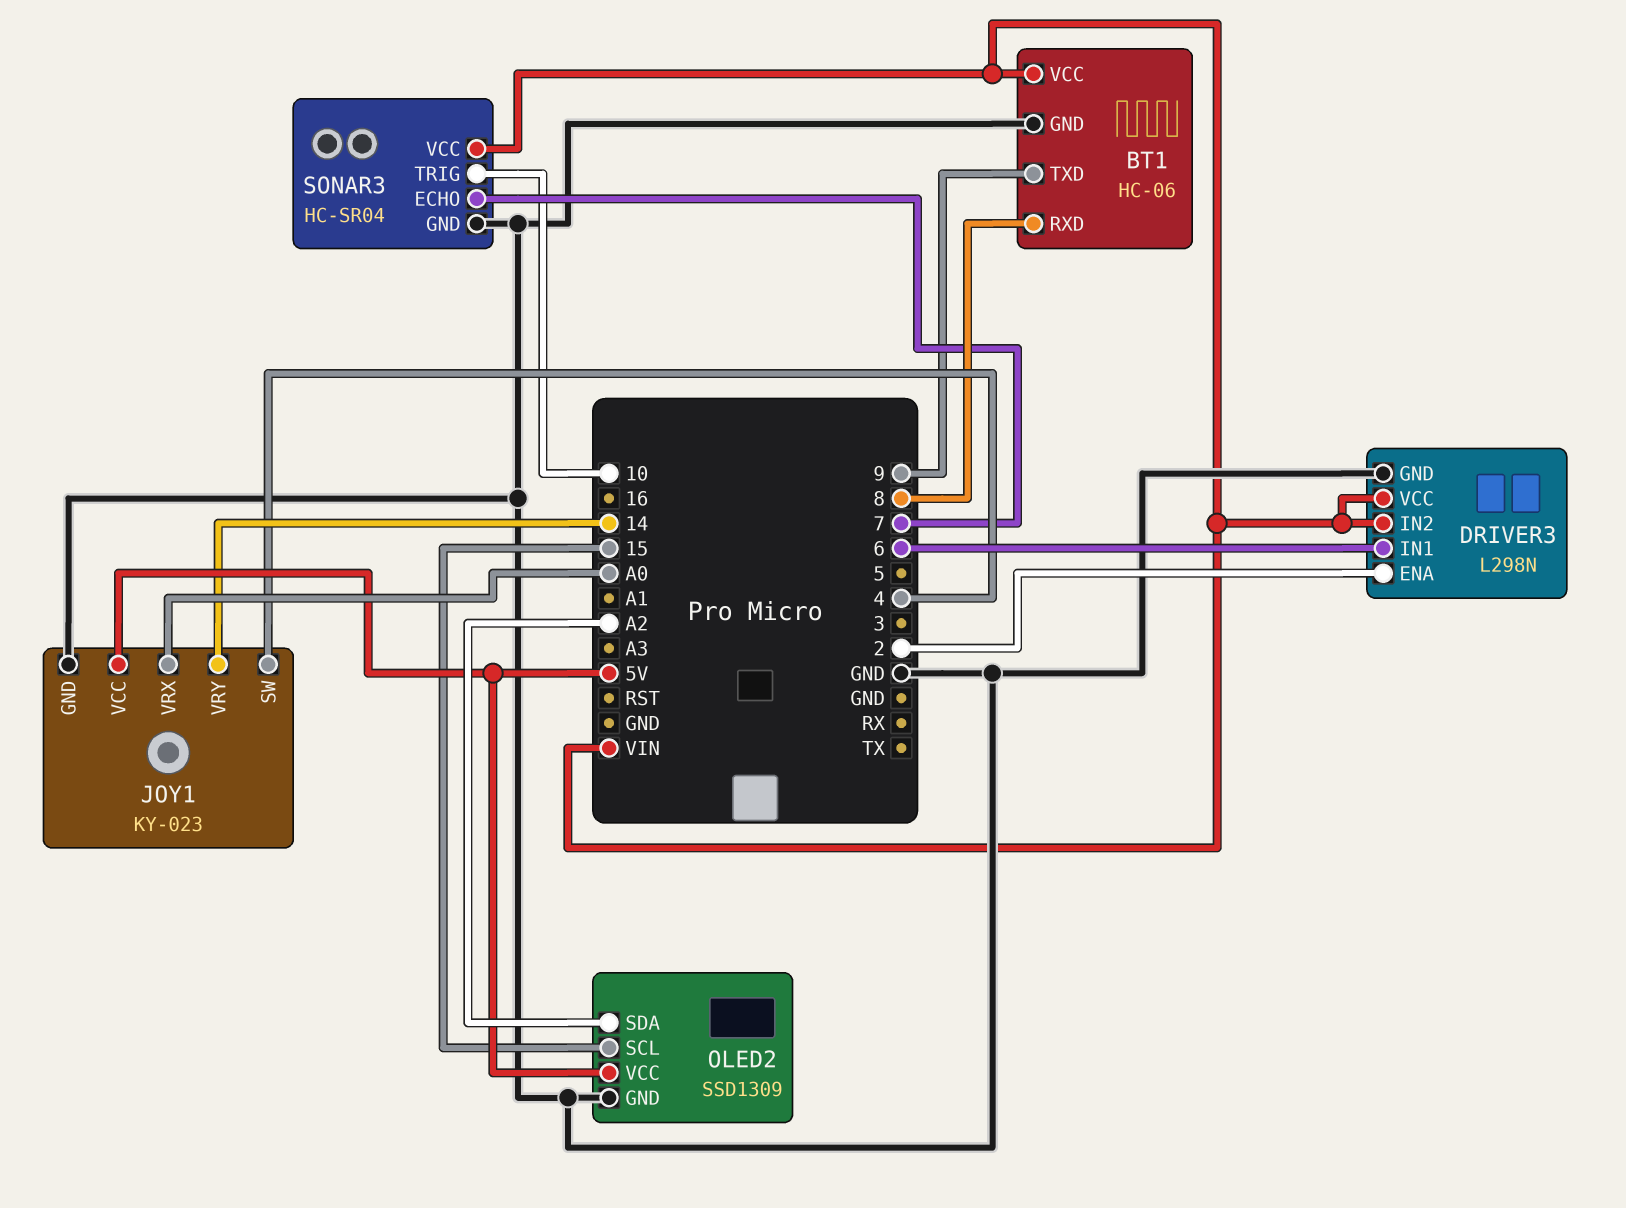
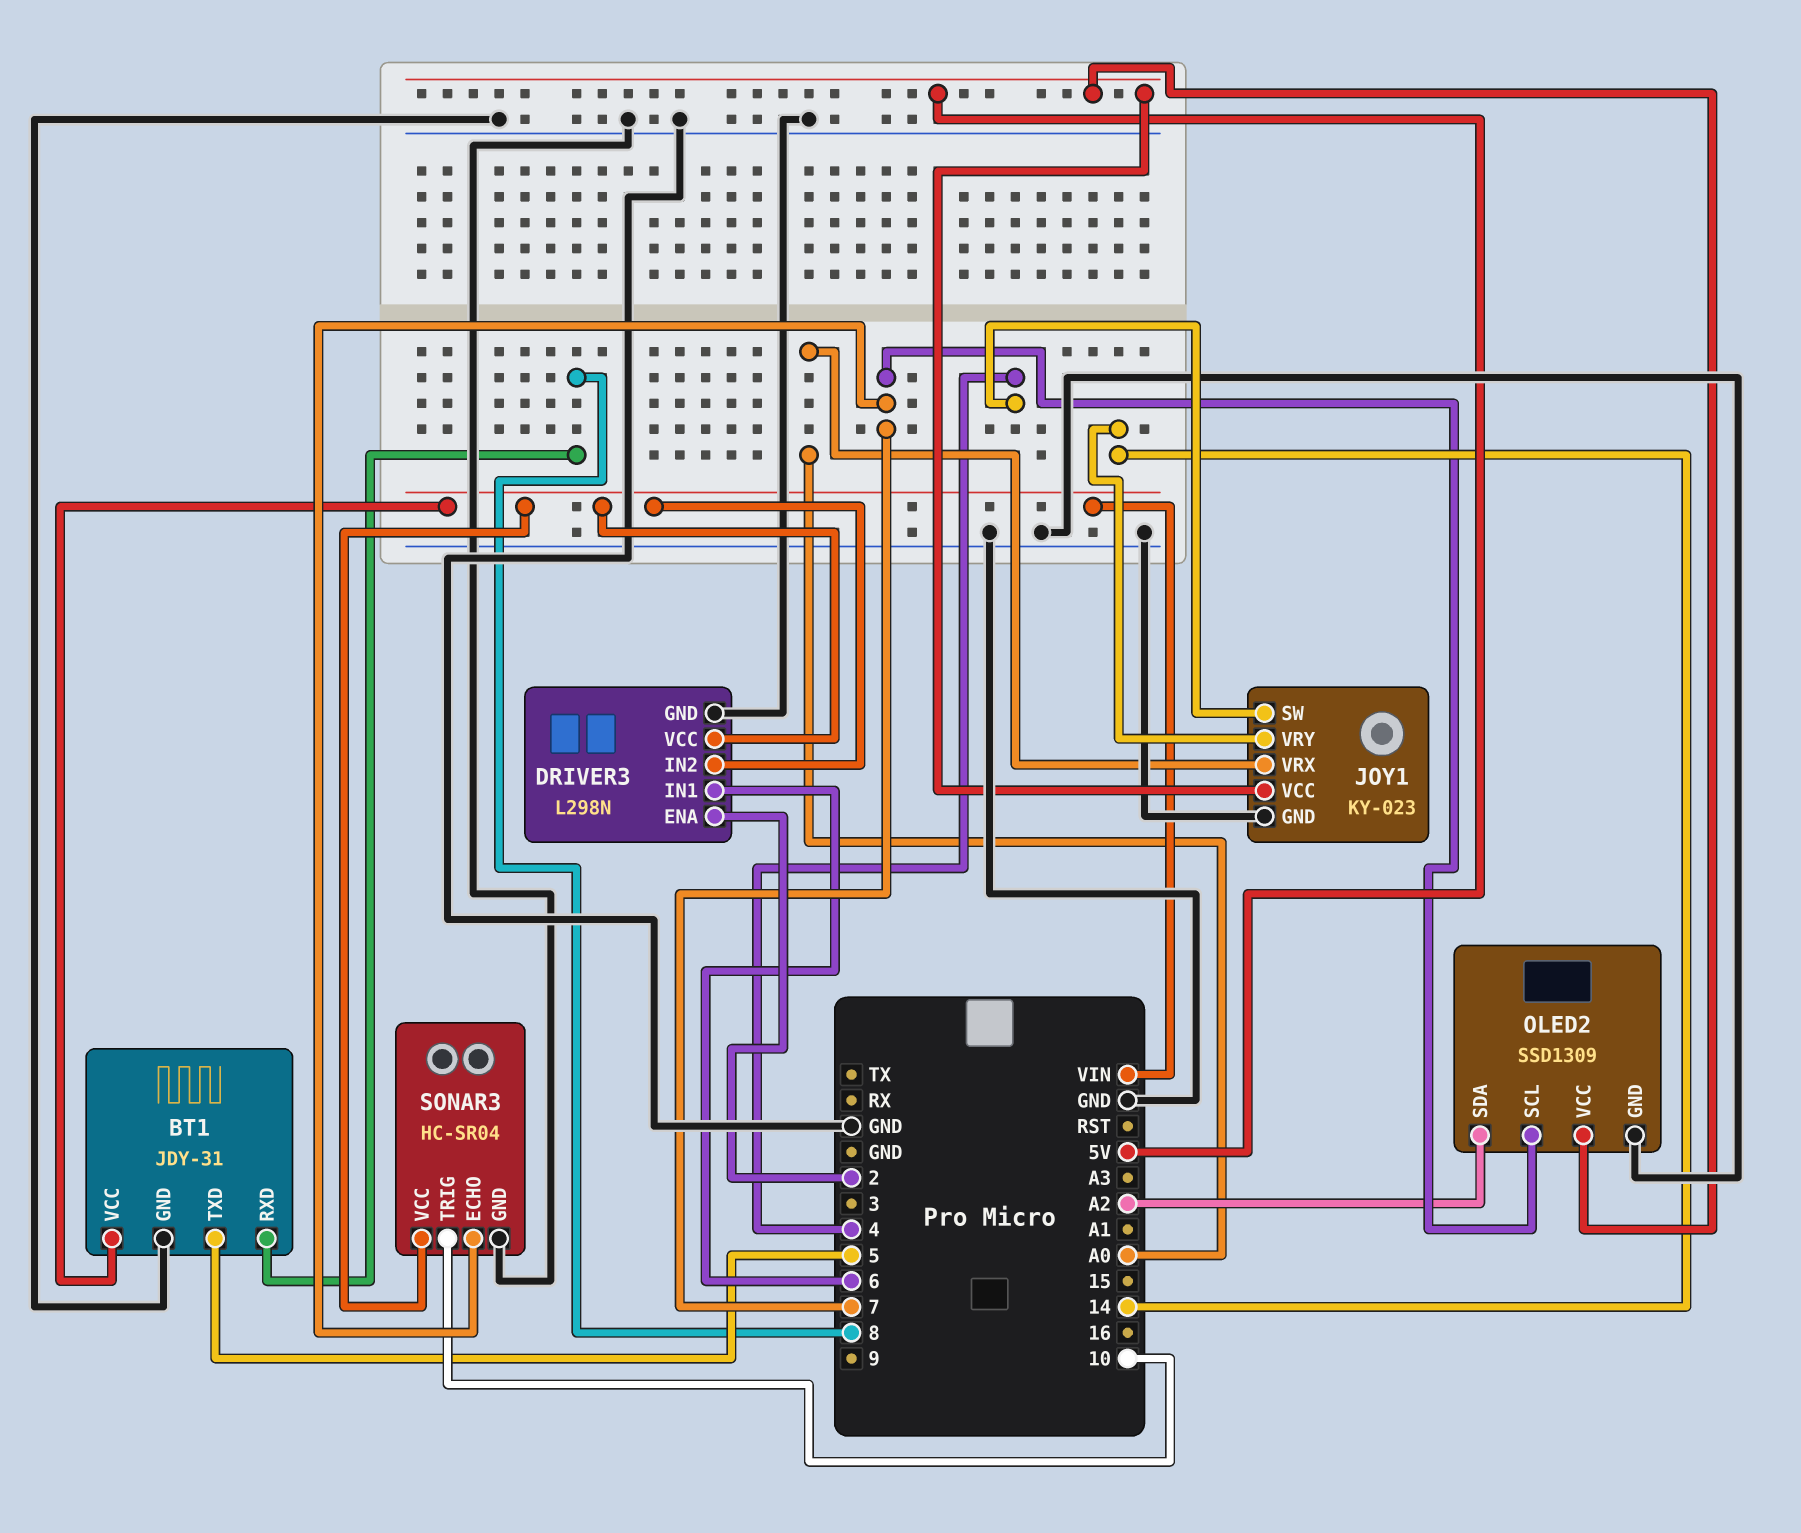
BT1: HC-06 -> JDY-31
BT1 pin TXD: 9 -> 5
OLED2 pin SCL: 15 -> 7

